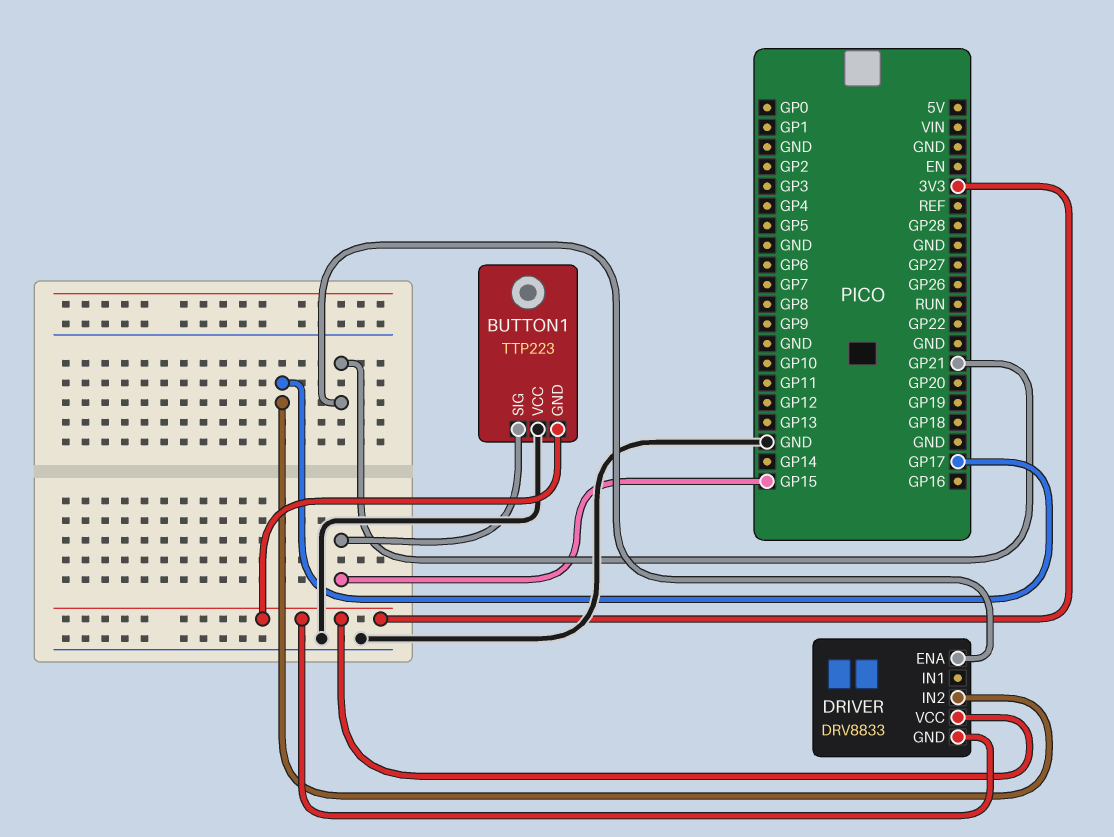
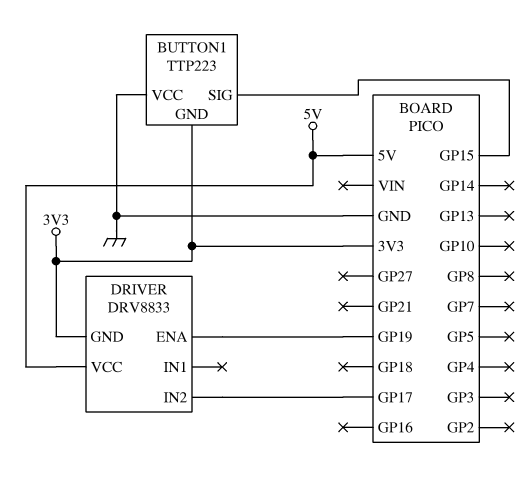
DRIVER pin ENA: GP21 -> GP19
DRIVER pin VCC: 3V3 -> 5V

